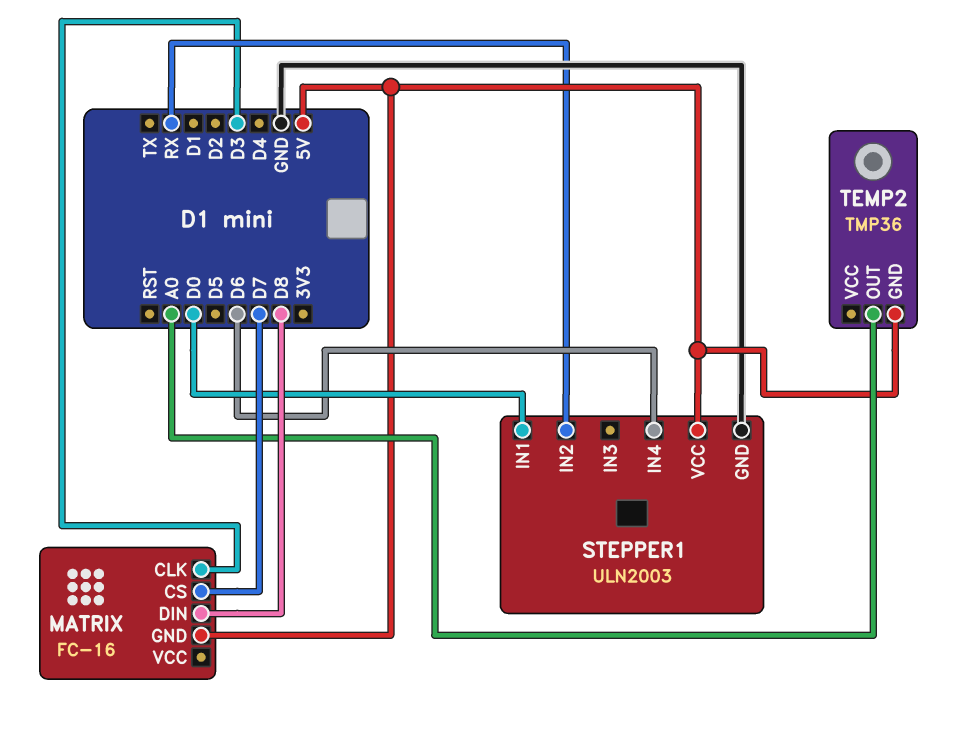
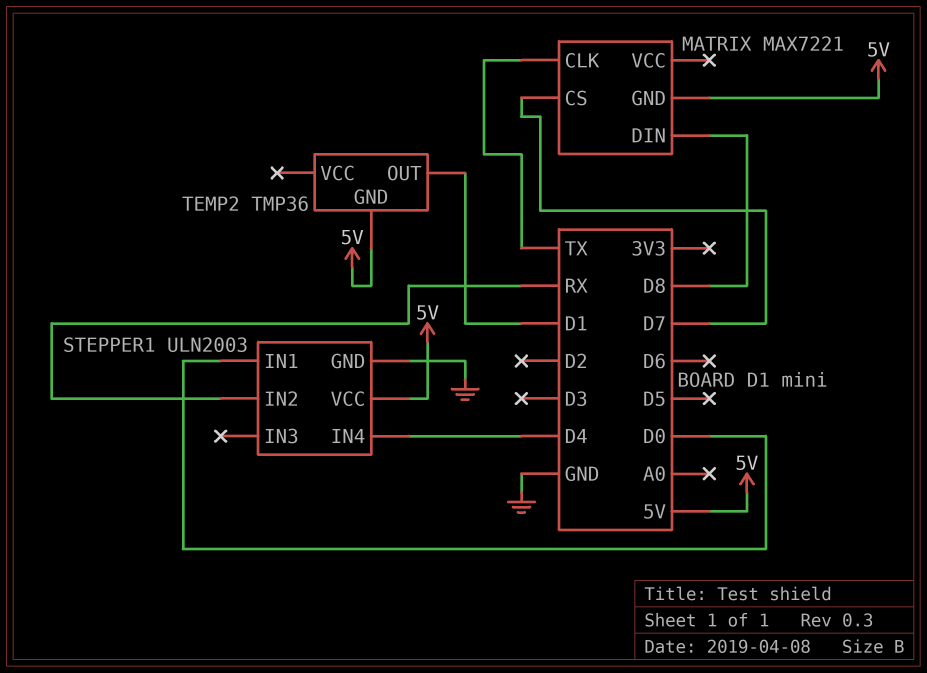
MATRIX: FC-16 -> MAX7221
MATRIX pin CLK: D3 -> TX
STEPPER1 pin IN4: D6 -> D4
TEMP2 pin OUT: A0 -> D1

